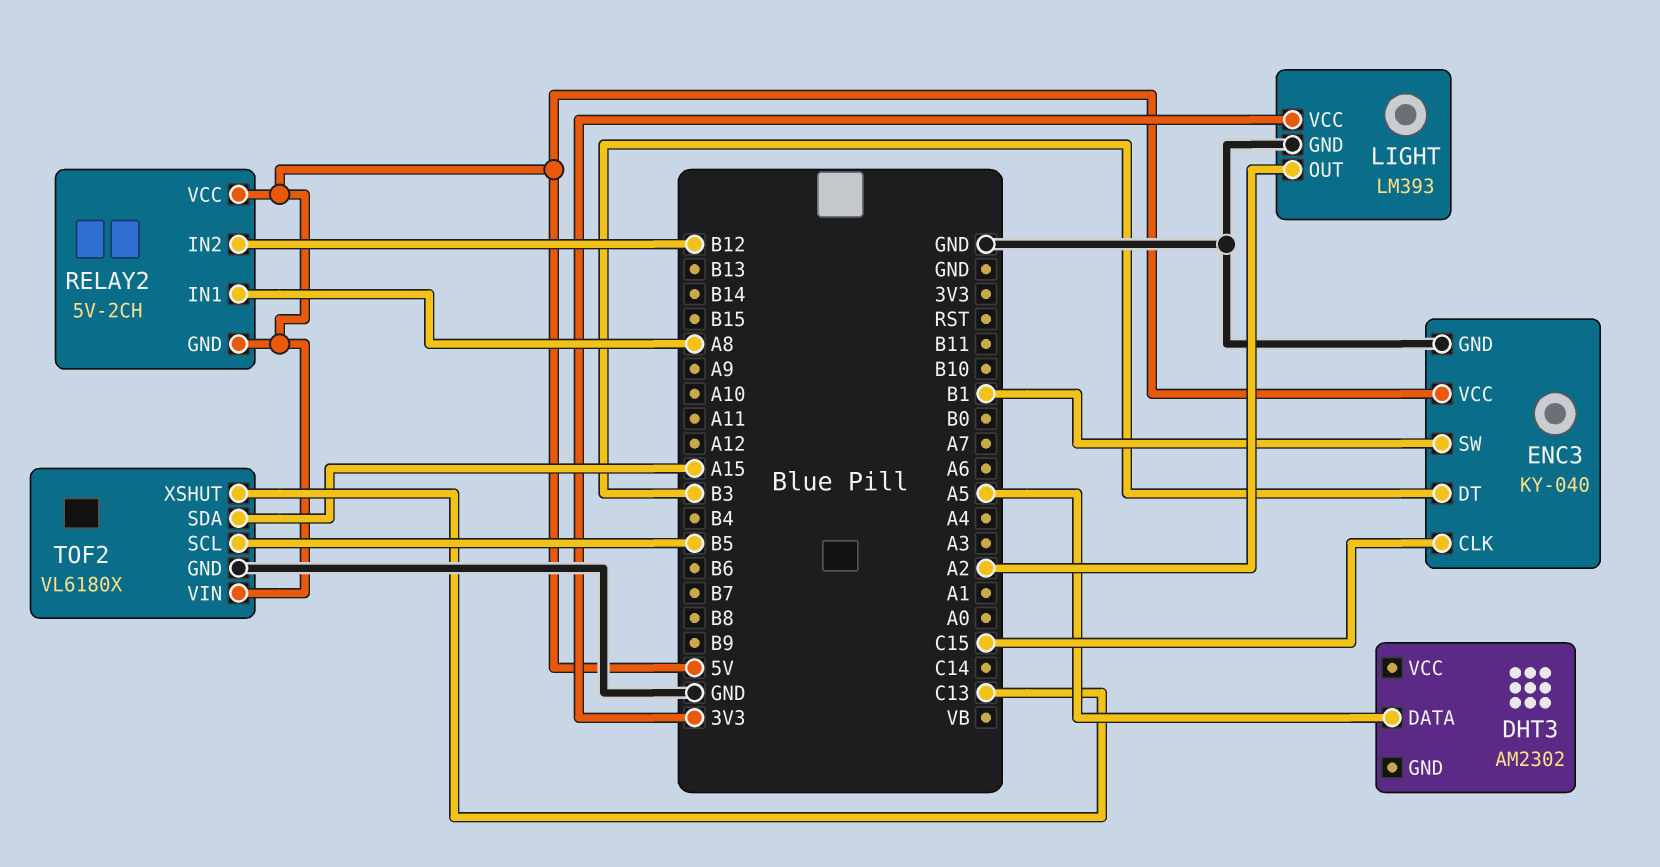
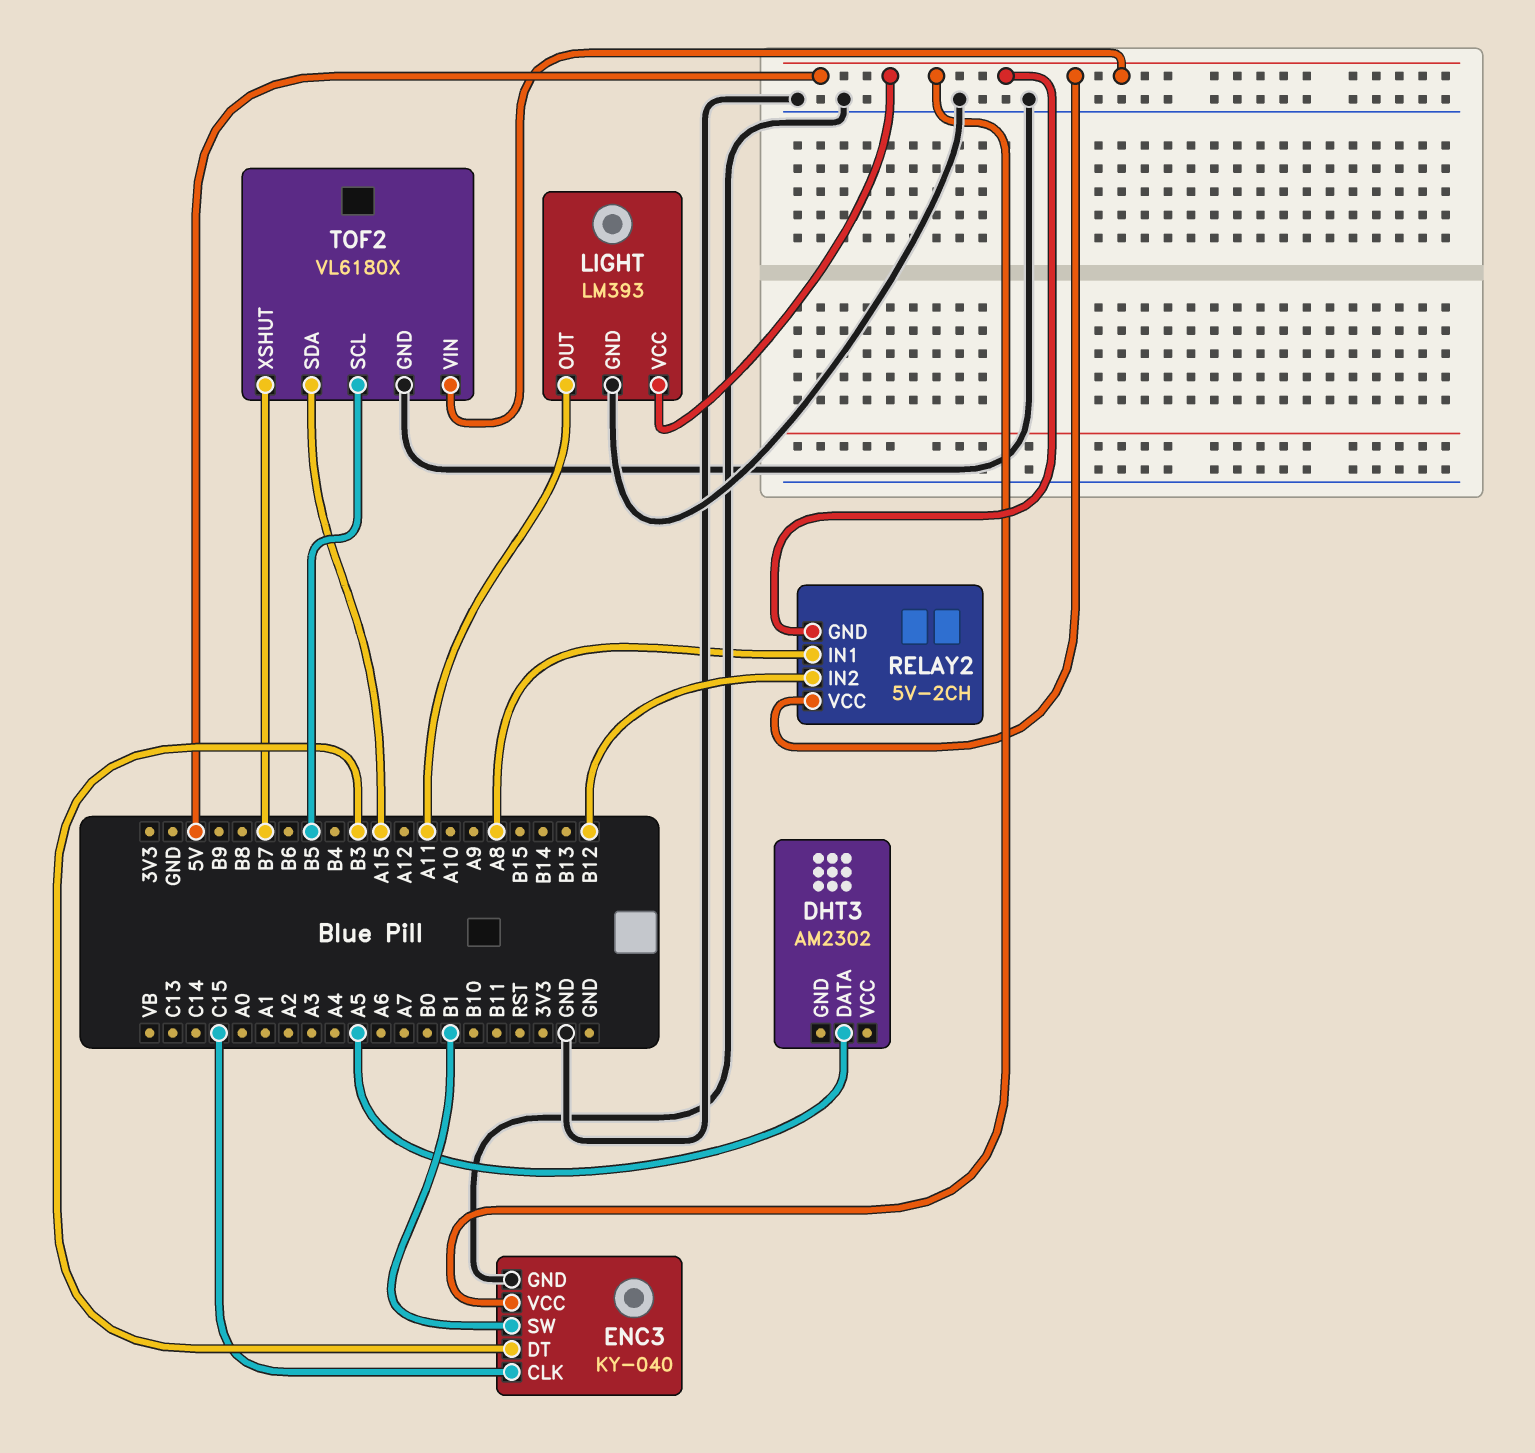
LIGHT pin OUT: A2 -> A11
LIGHT pin VCC: 3V3 -> 5V
TOF2 pin XSHUT: C13 -> B7

